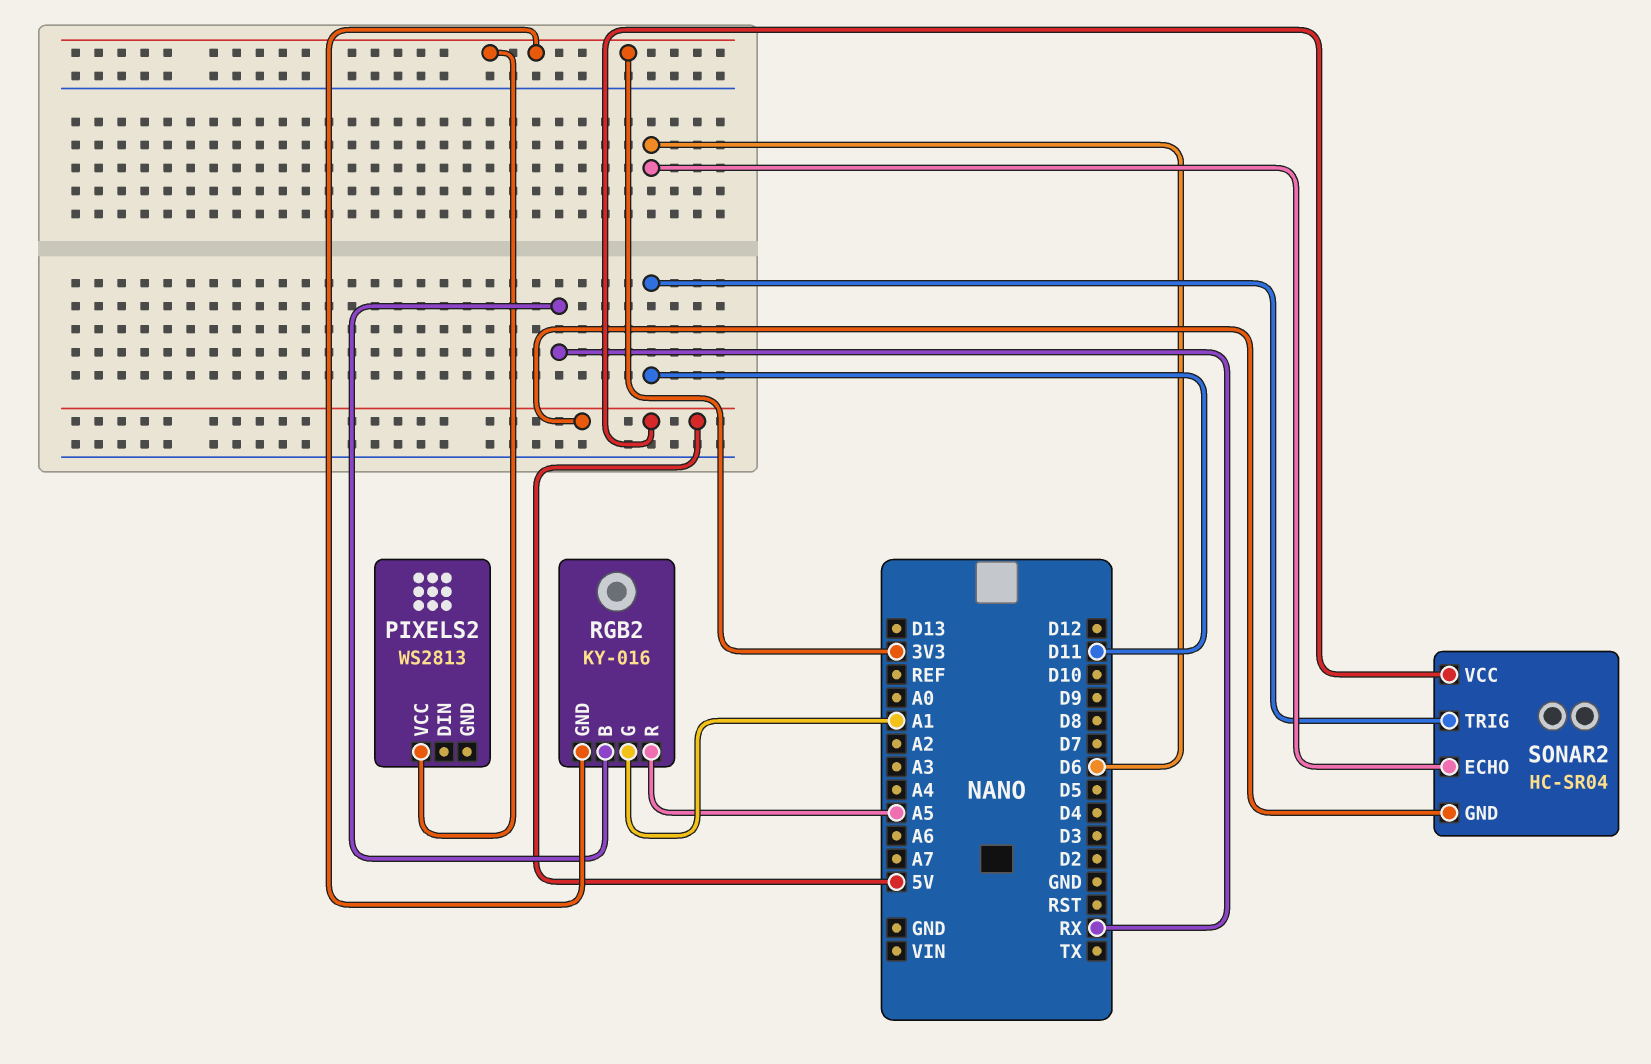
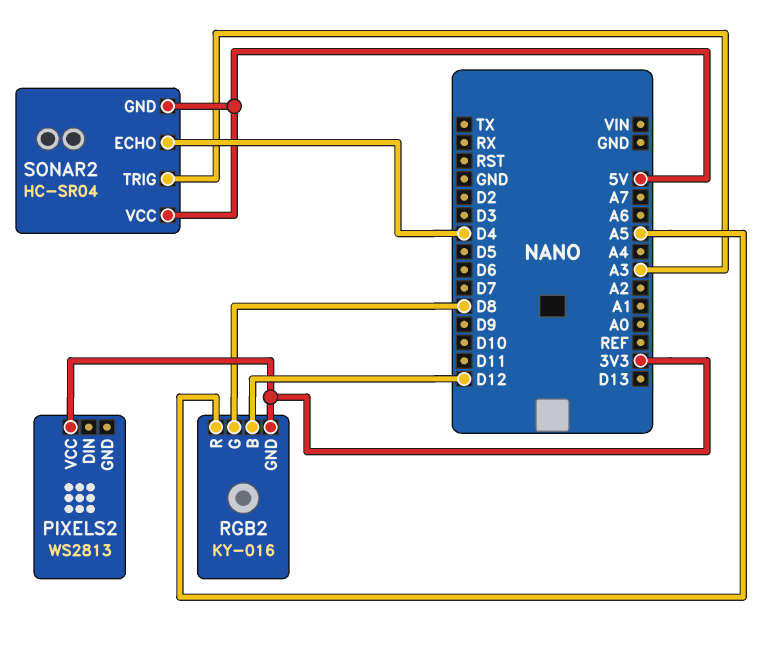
RGB2 pin B: RX -> D12
RGB2 pin G: A1 -> D8
SONAR2 pin ECHO: D6 -> D4
SONAR2 pin TRIG: D11 -> A3

